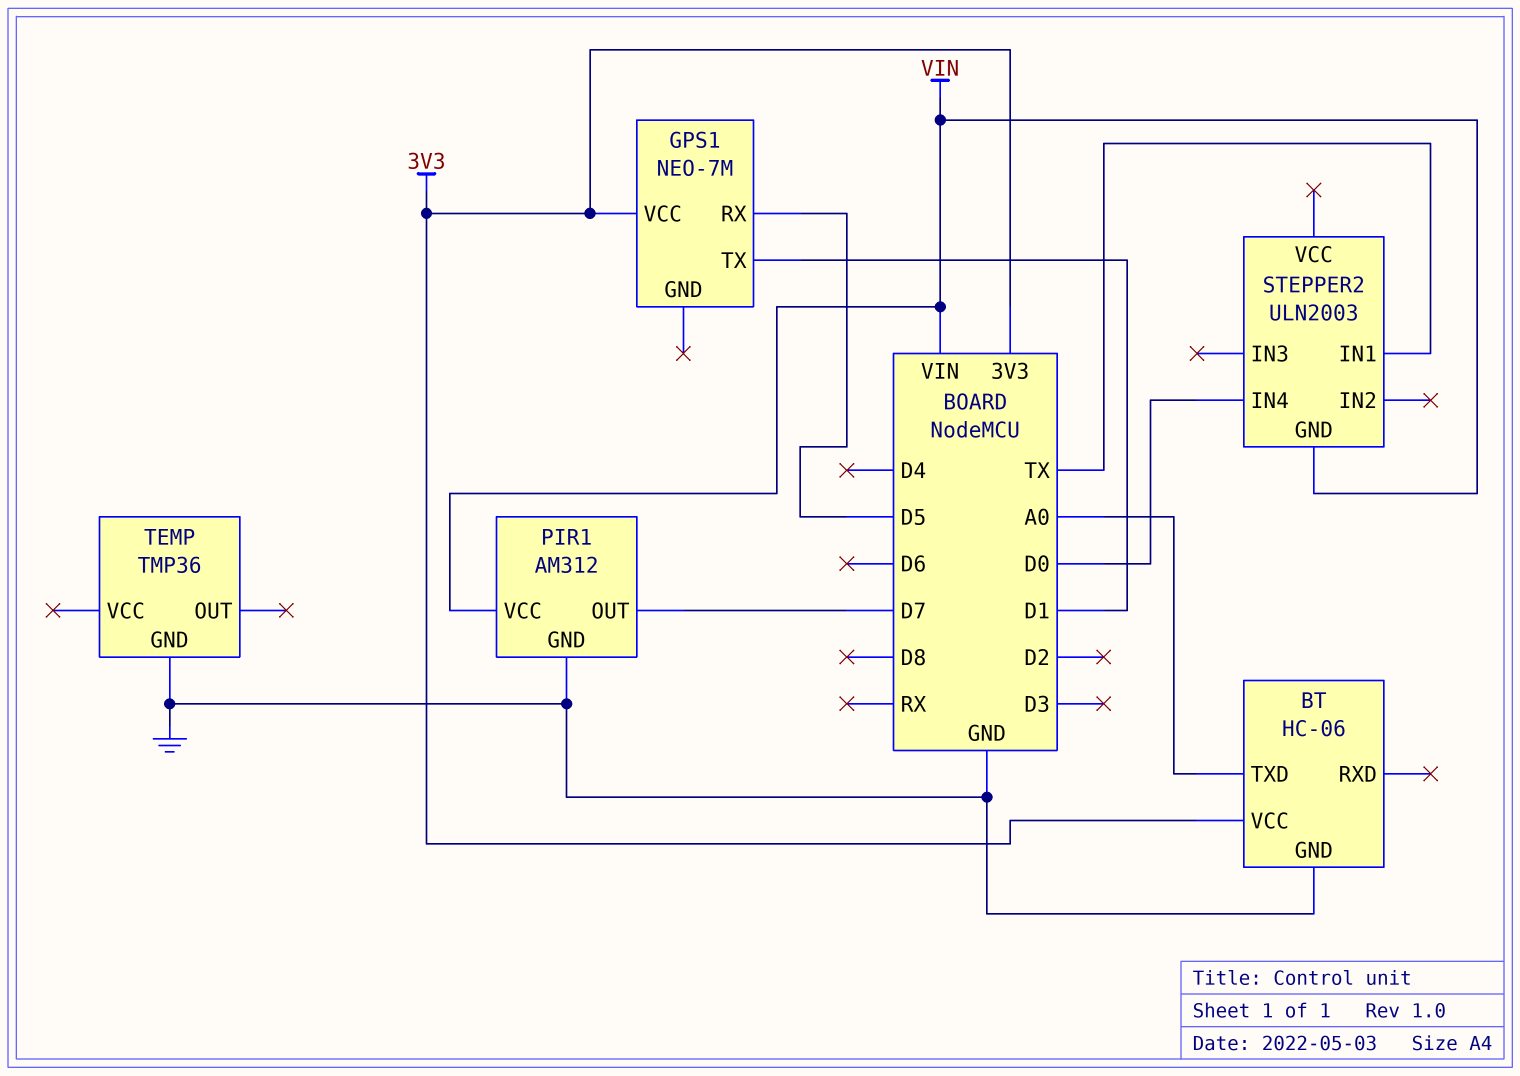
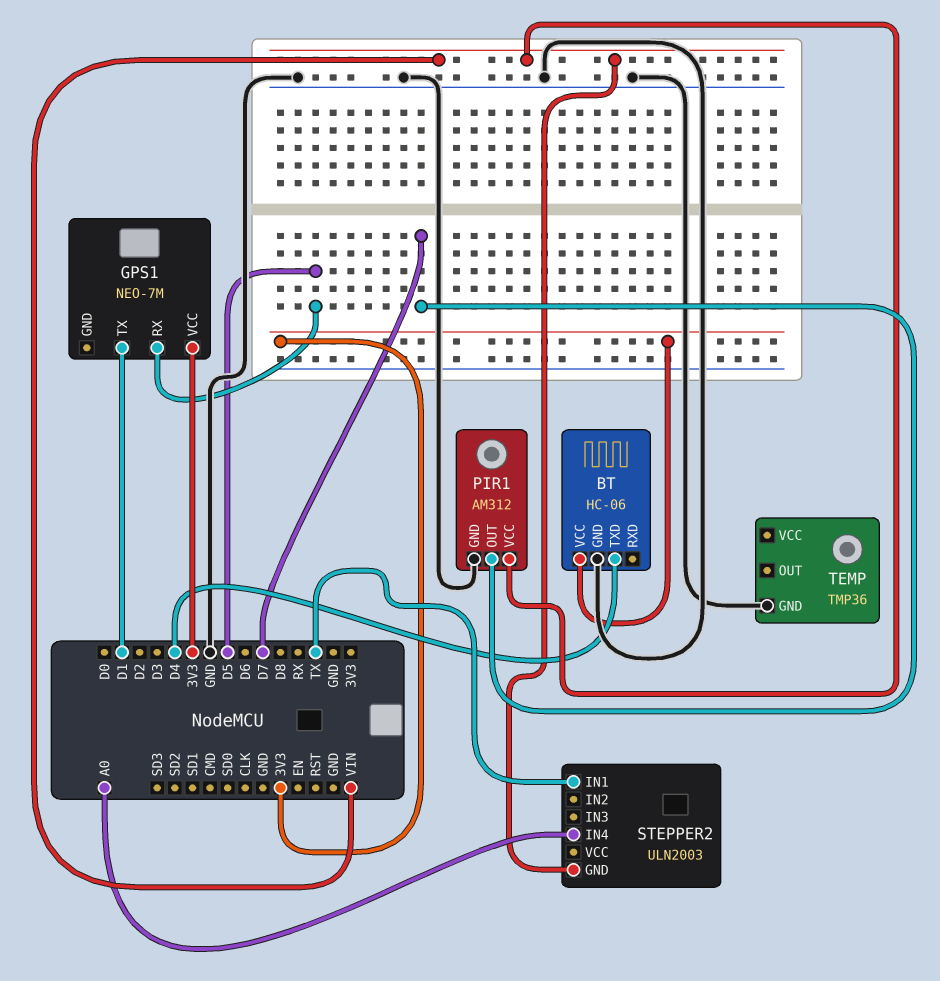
BT pin TXD: A0 -> D4
STEPPER2 pin IN4: D0 -> A0

